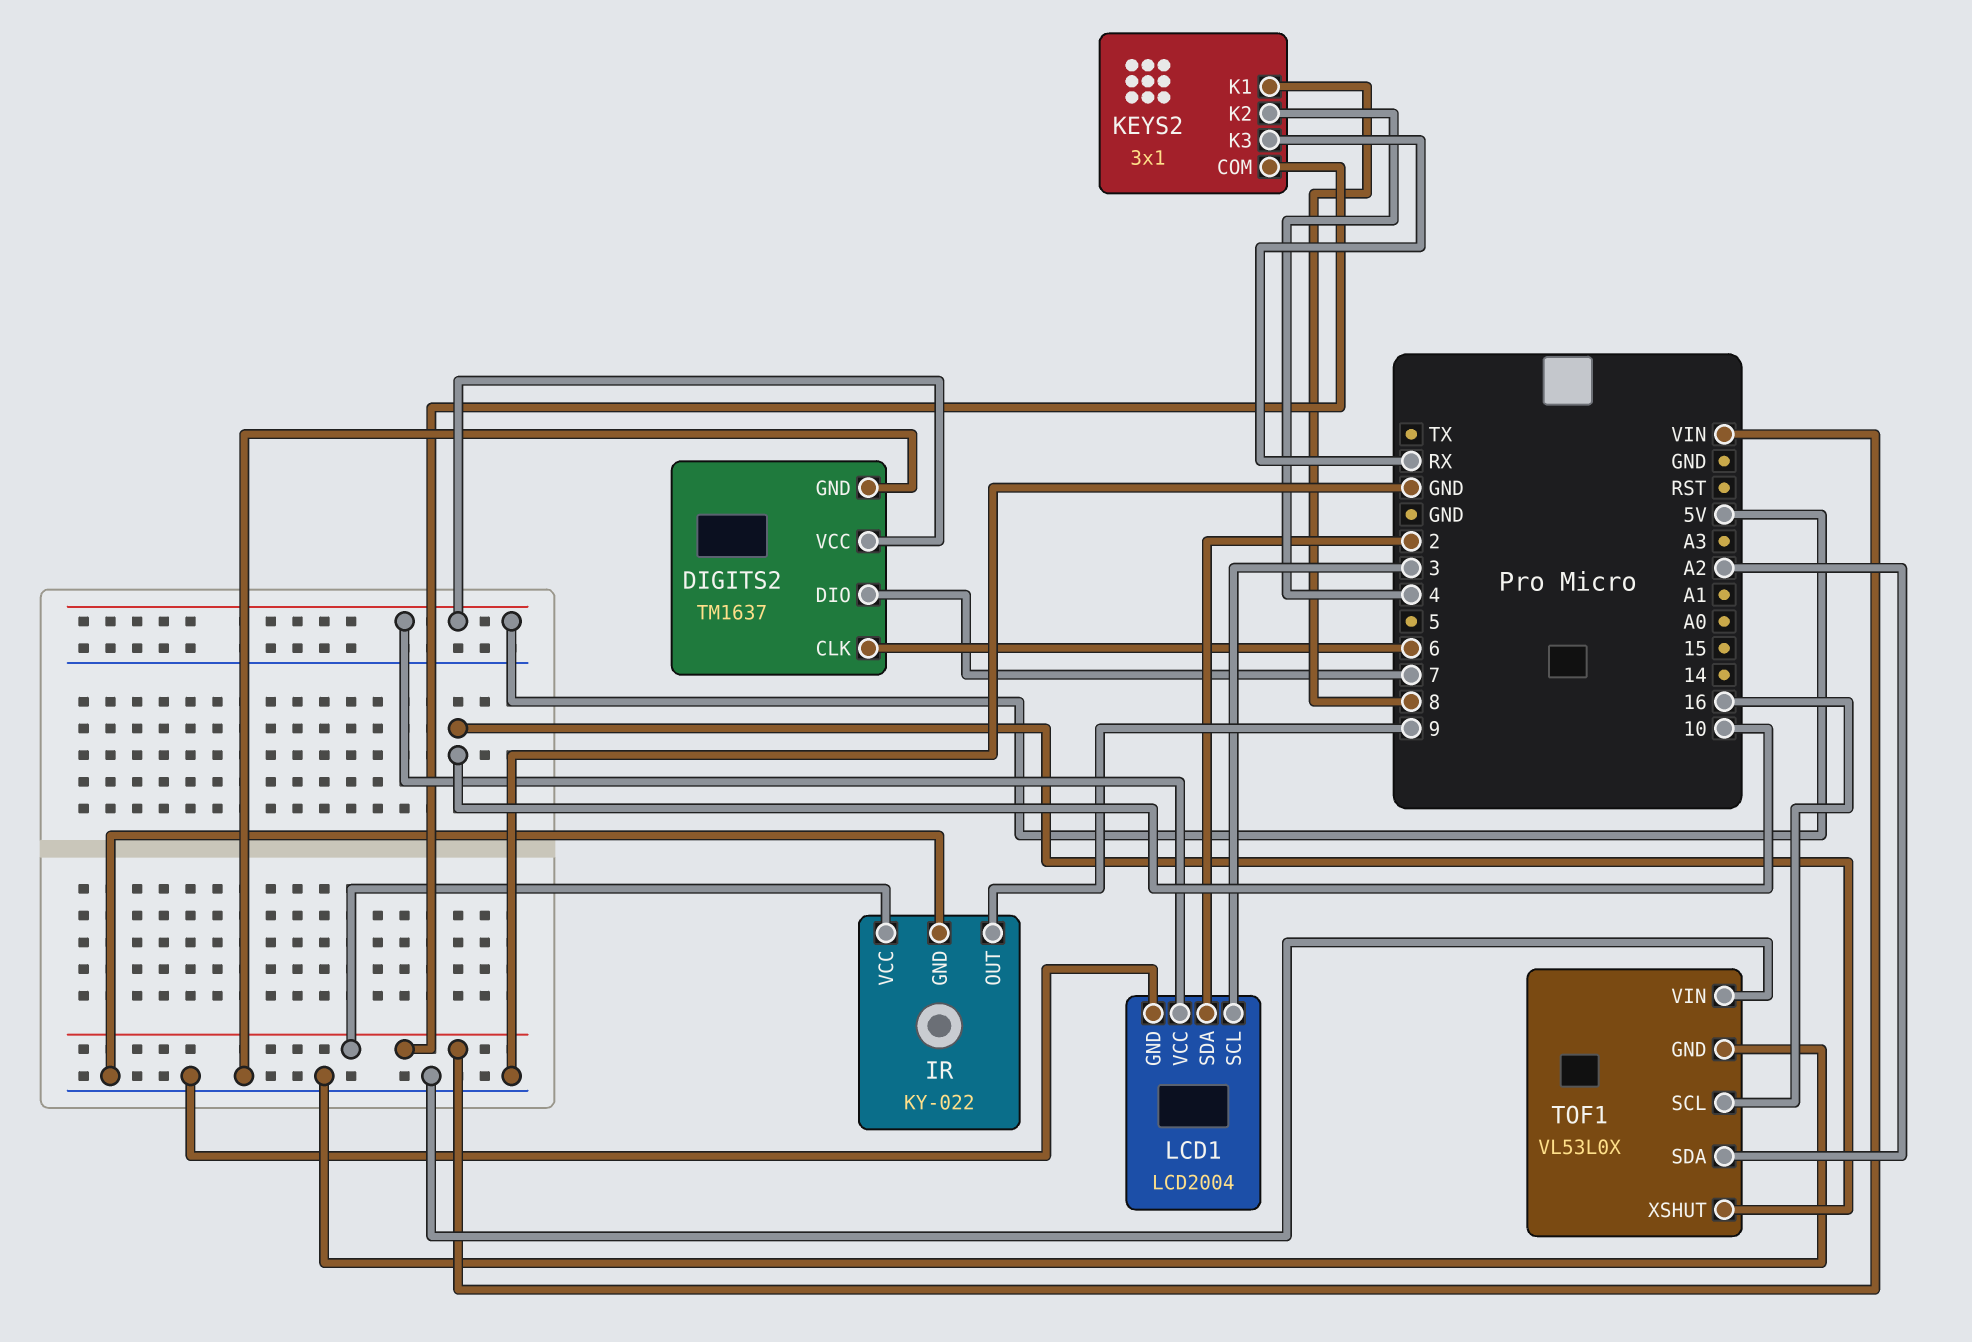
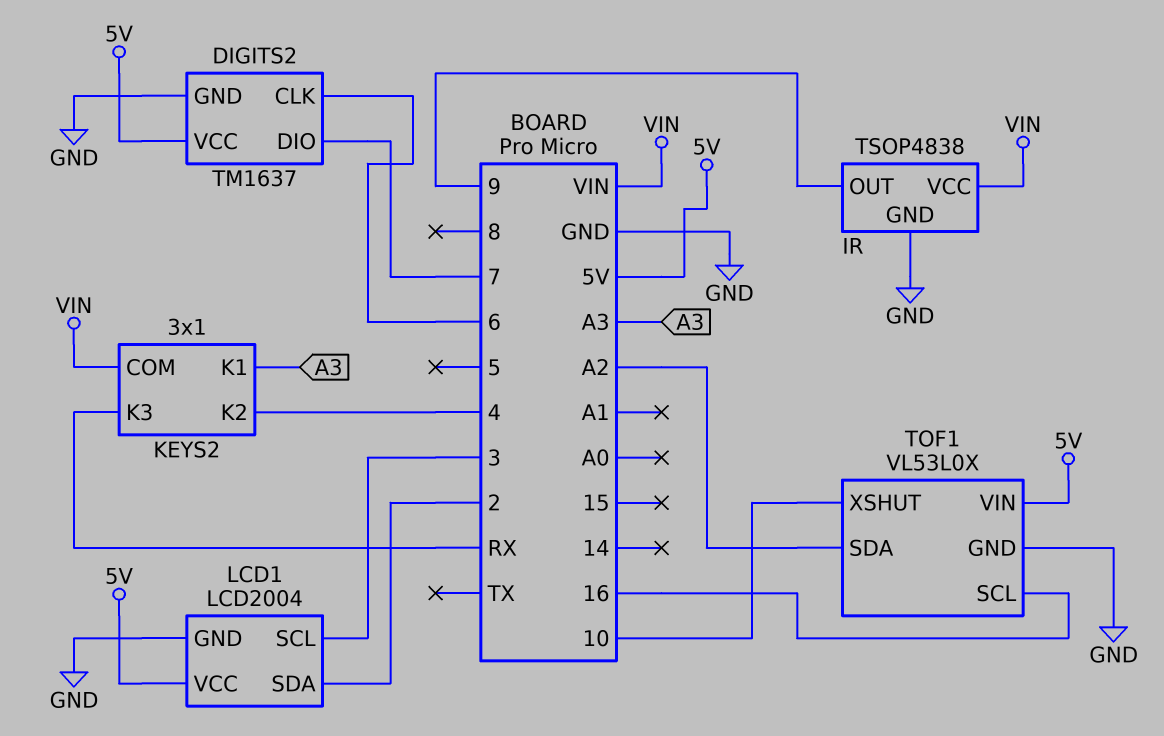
IR: KY-022 -> TSOP4838
KEYS2 pin K1: 8 -> A3
TOF1 pin VIN: GND -> 5V

